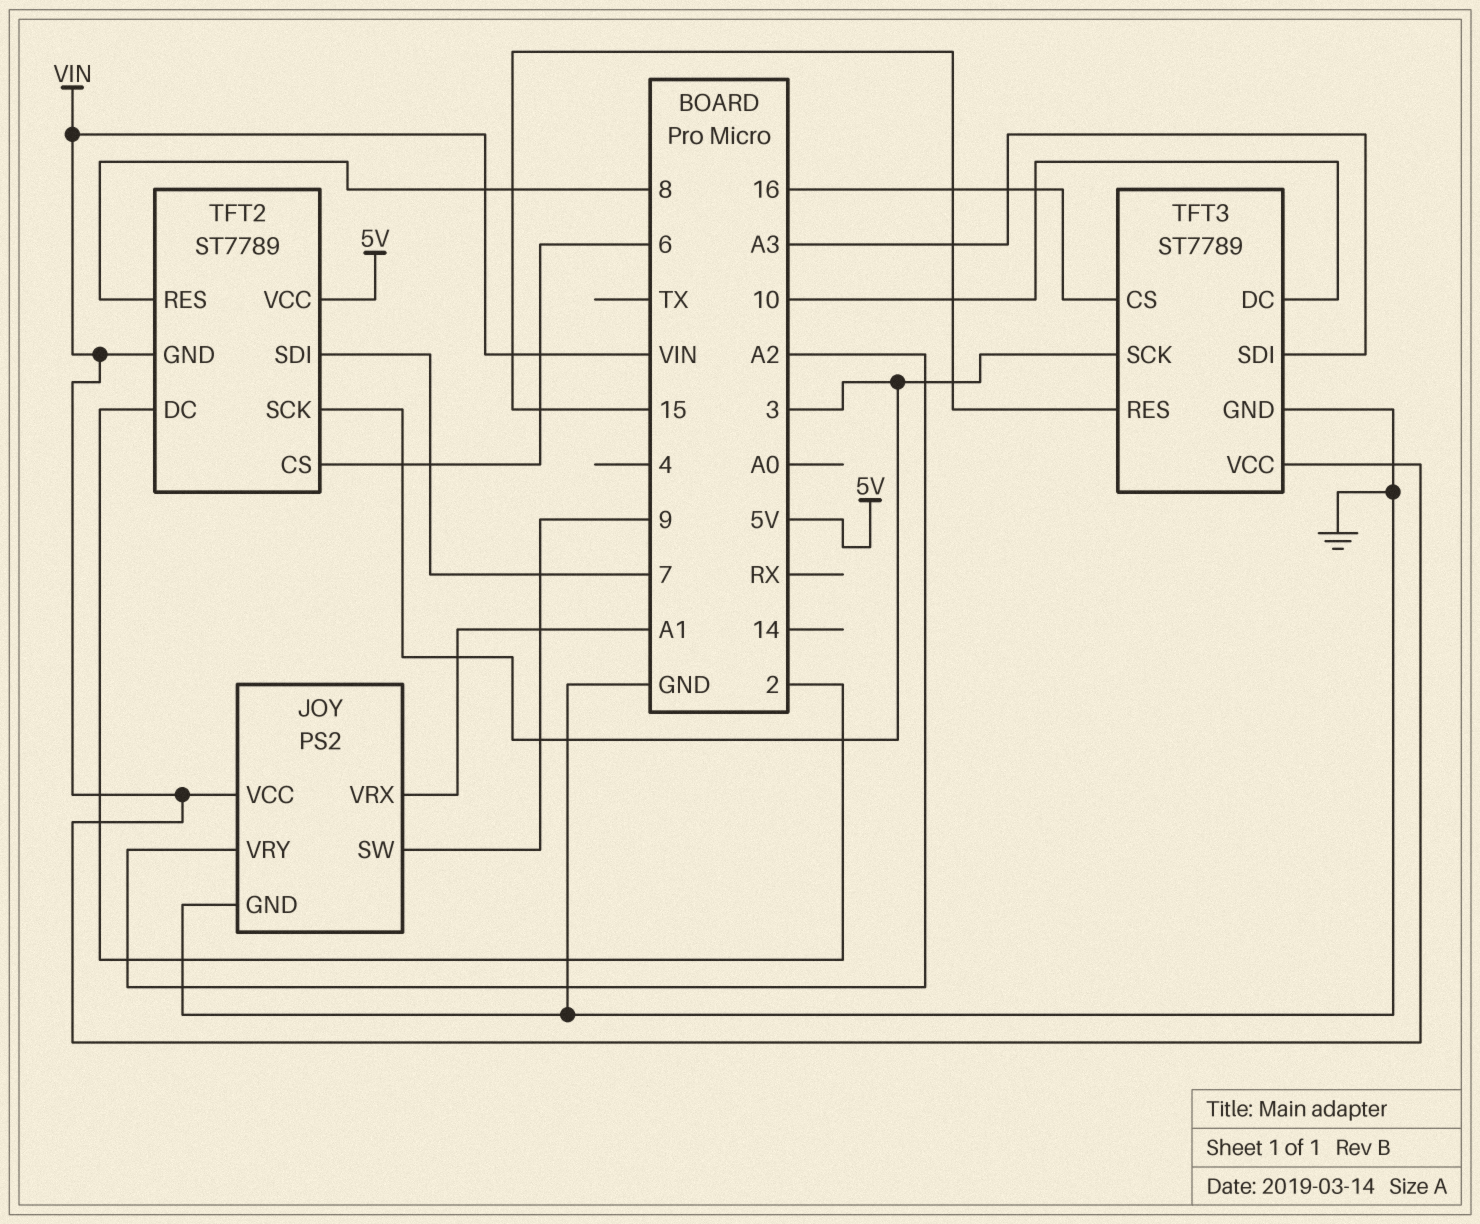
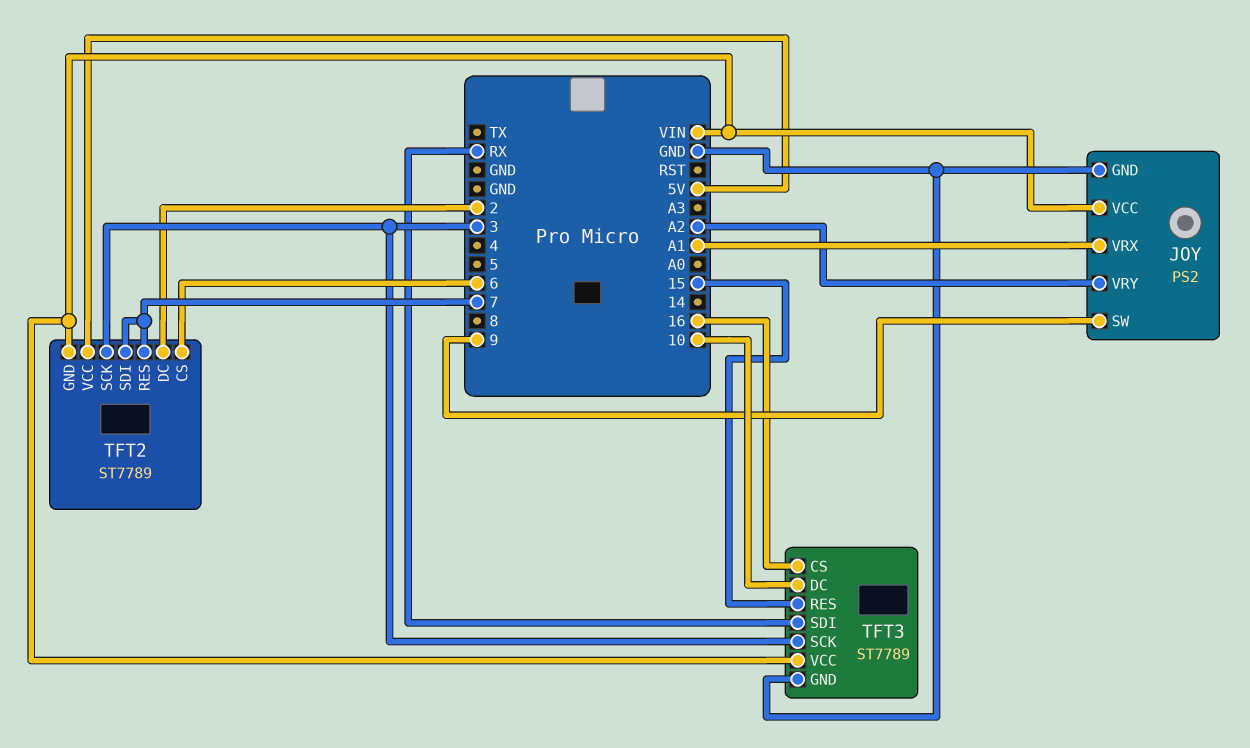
TFT2 pin RES: 8 -> 7
TFT3 pin SDI: A3 -> RX

